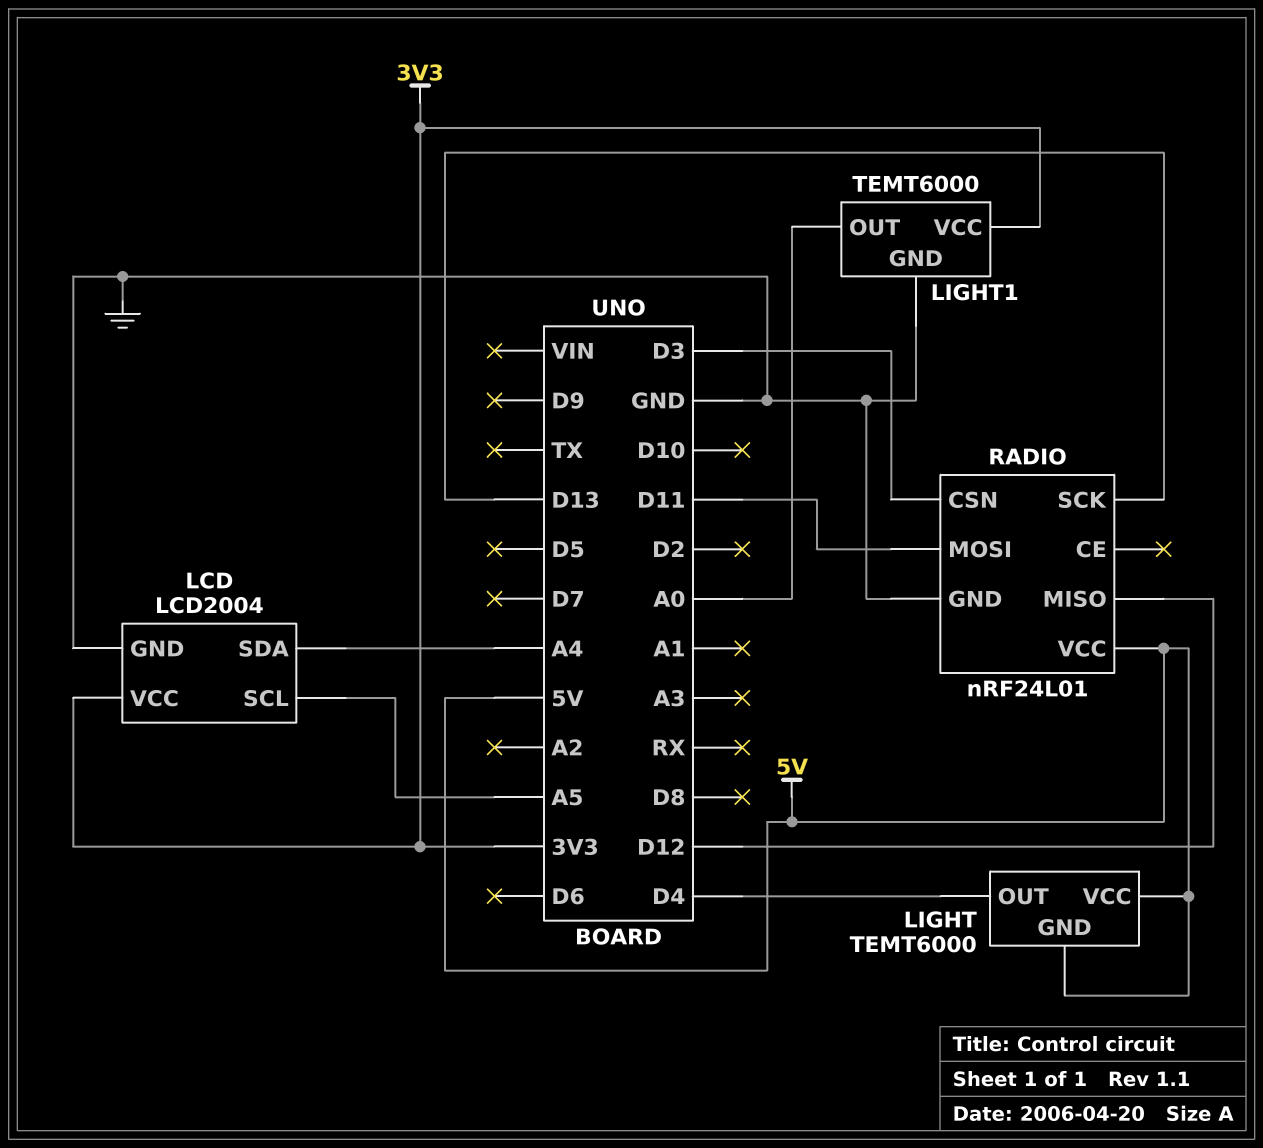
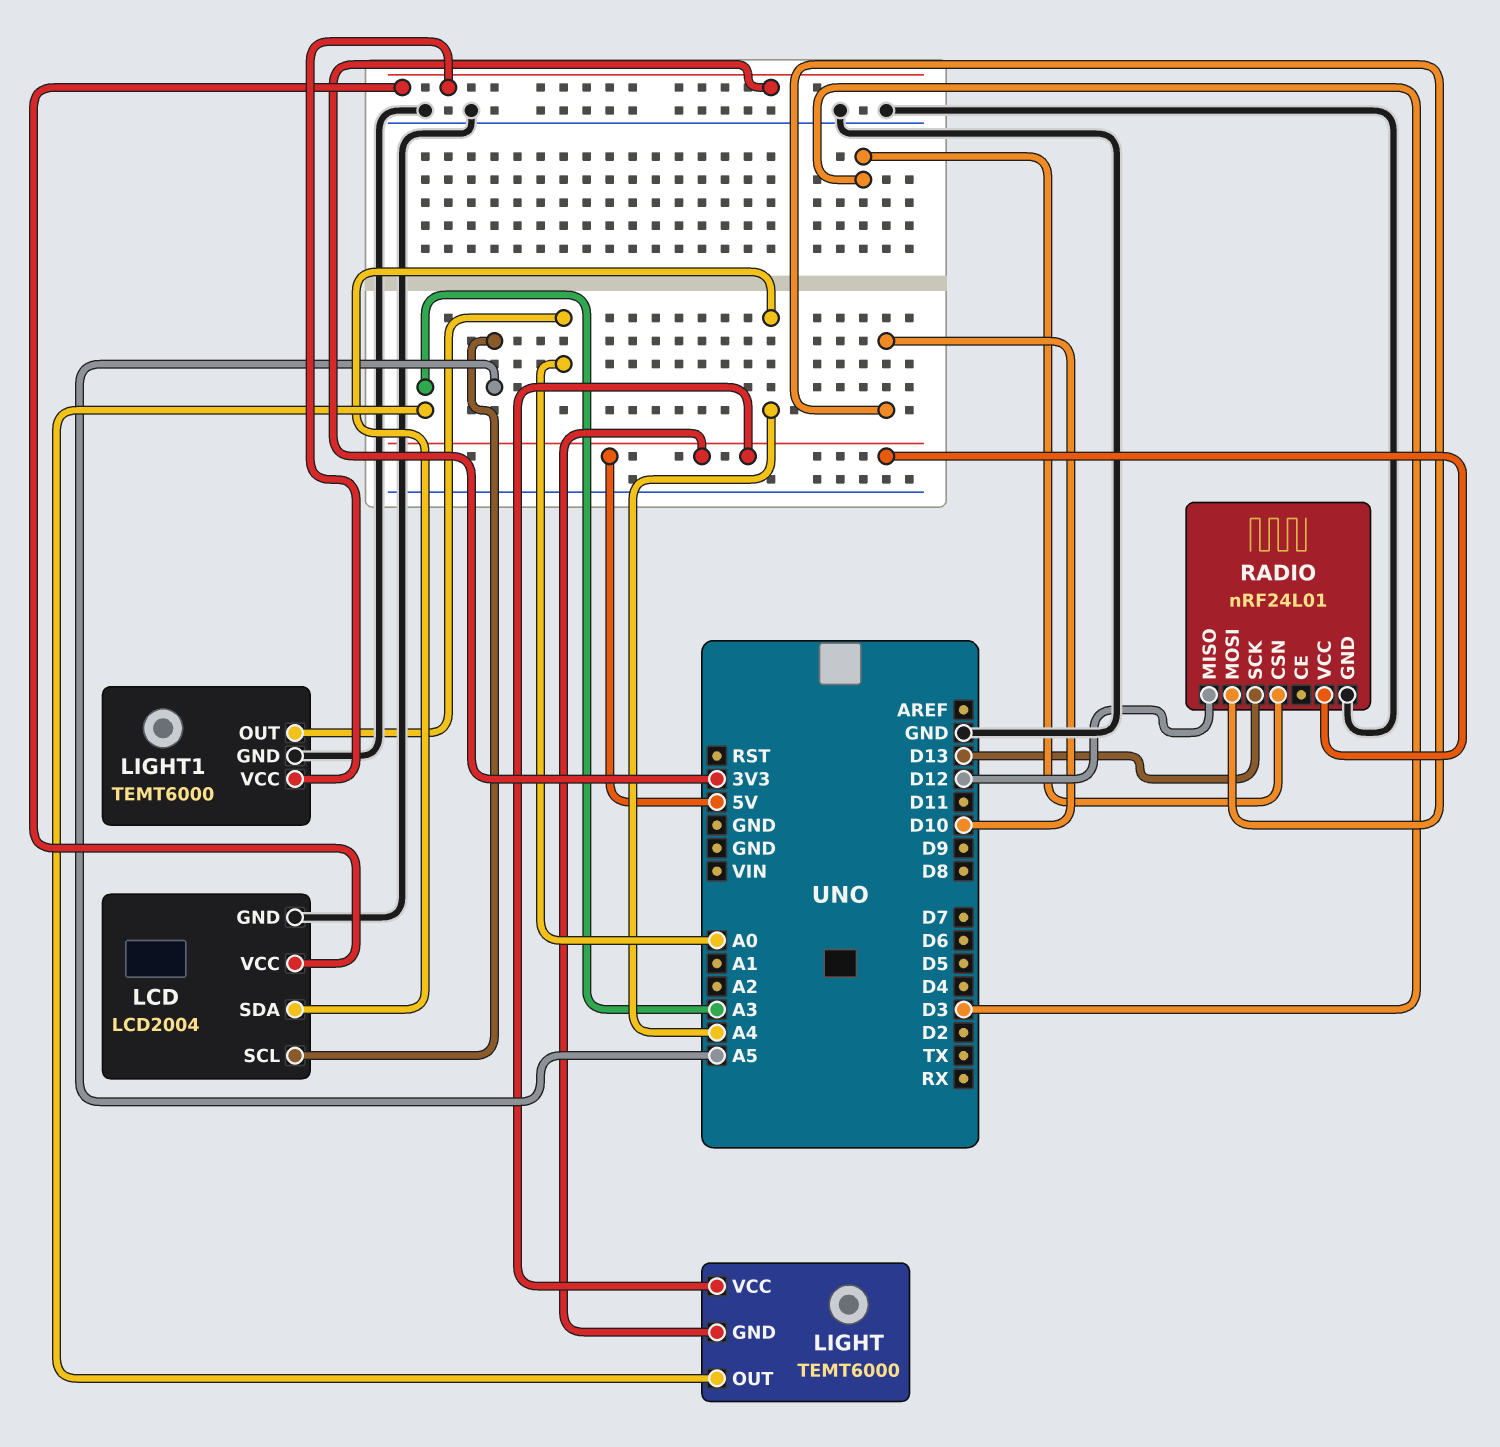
LIGHT pin OUT: D4 -> A3
RADIO pin MOSI: D11 -> D10

